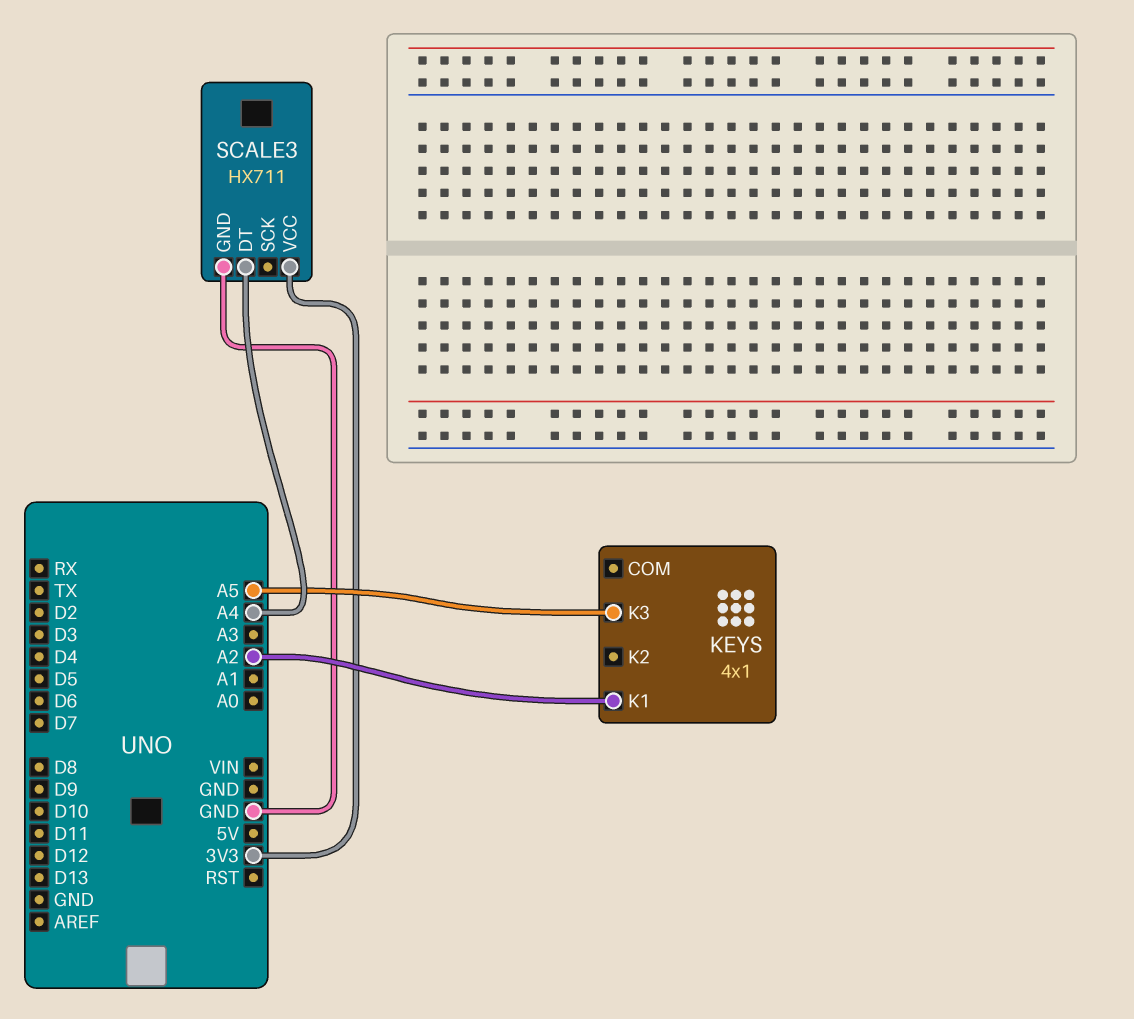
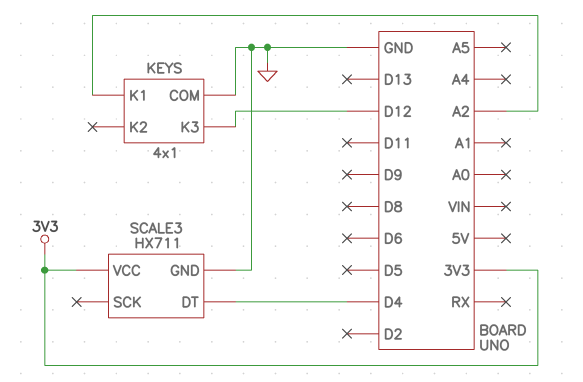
KEYS pin COM: none -> GND
KEYS pin K3: A5 -> D12
SCALE3 pin DT: A4 -> D4

